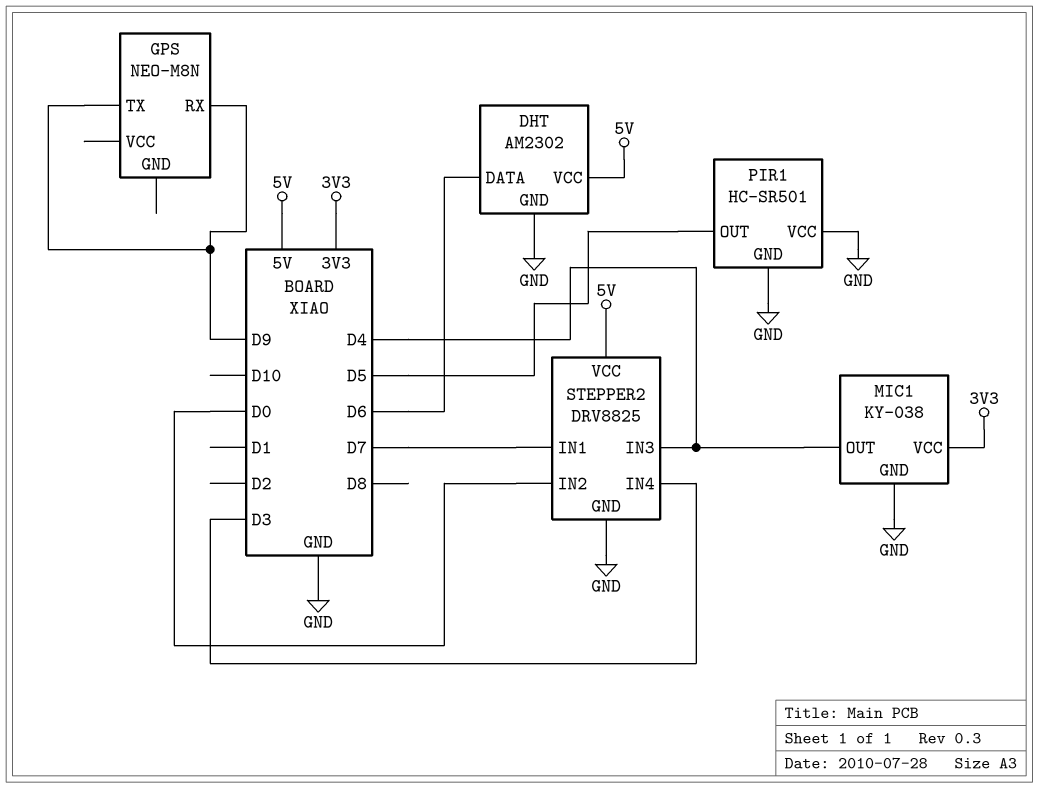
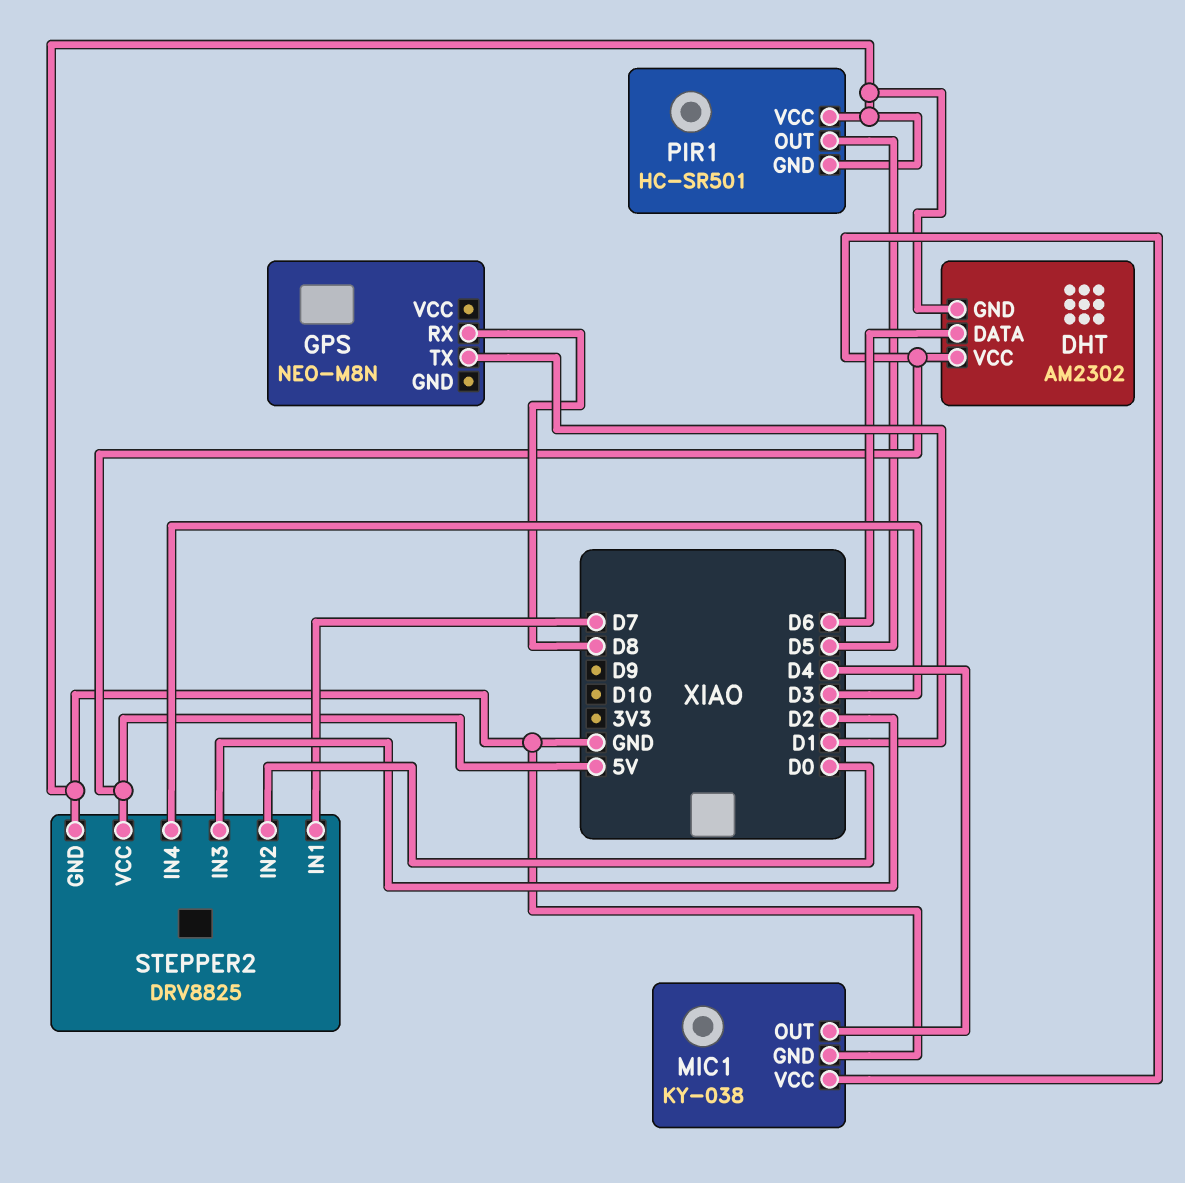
GPS pin RX: D9 -> D8
GPS pin TX: D9 -> D1
MIC1 pin VCC: 3V3 -> 5V
STEPPER2 pin IN3: D4 -> D2

